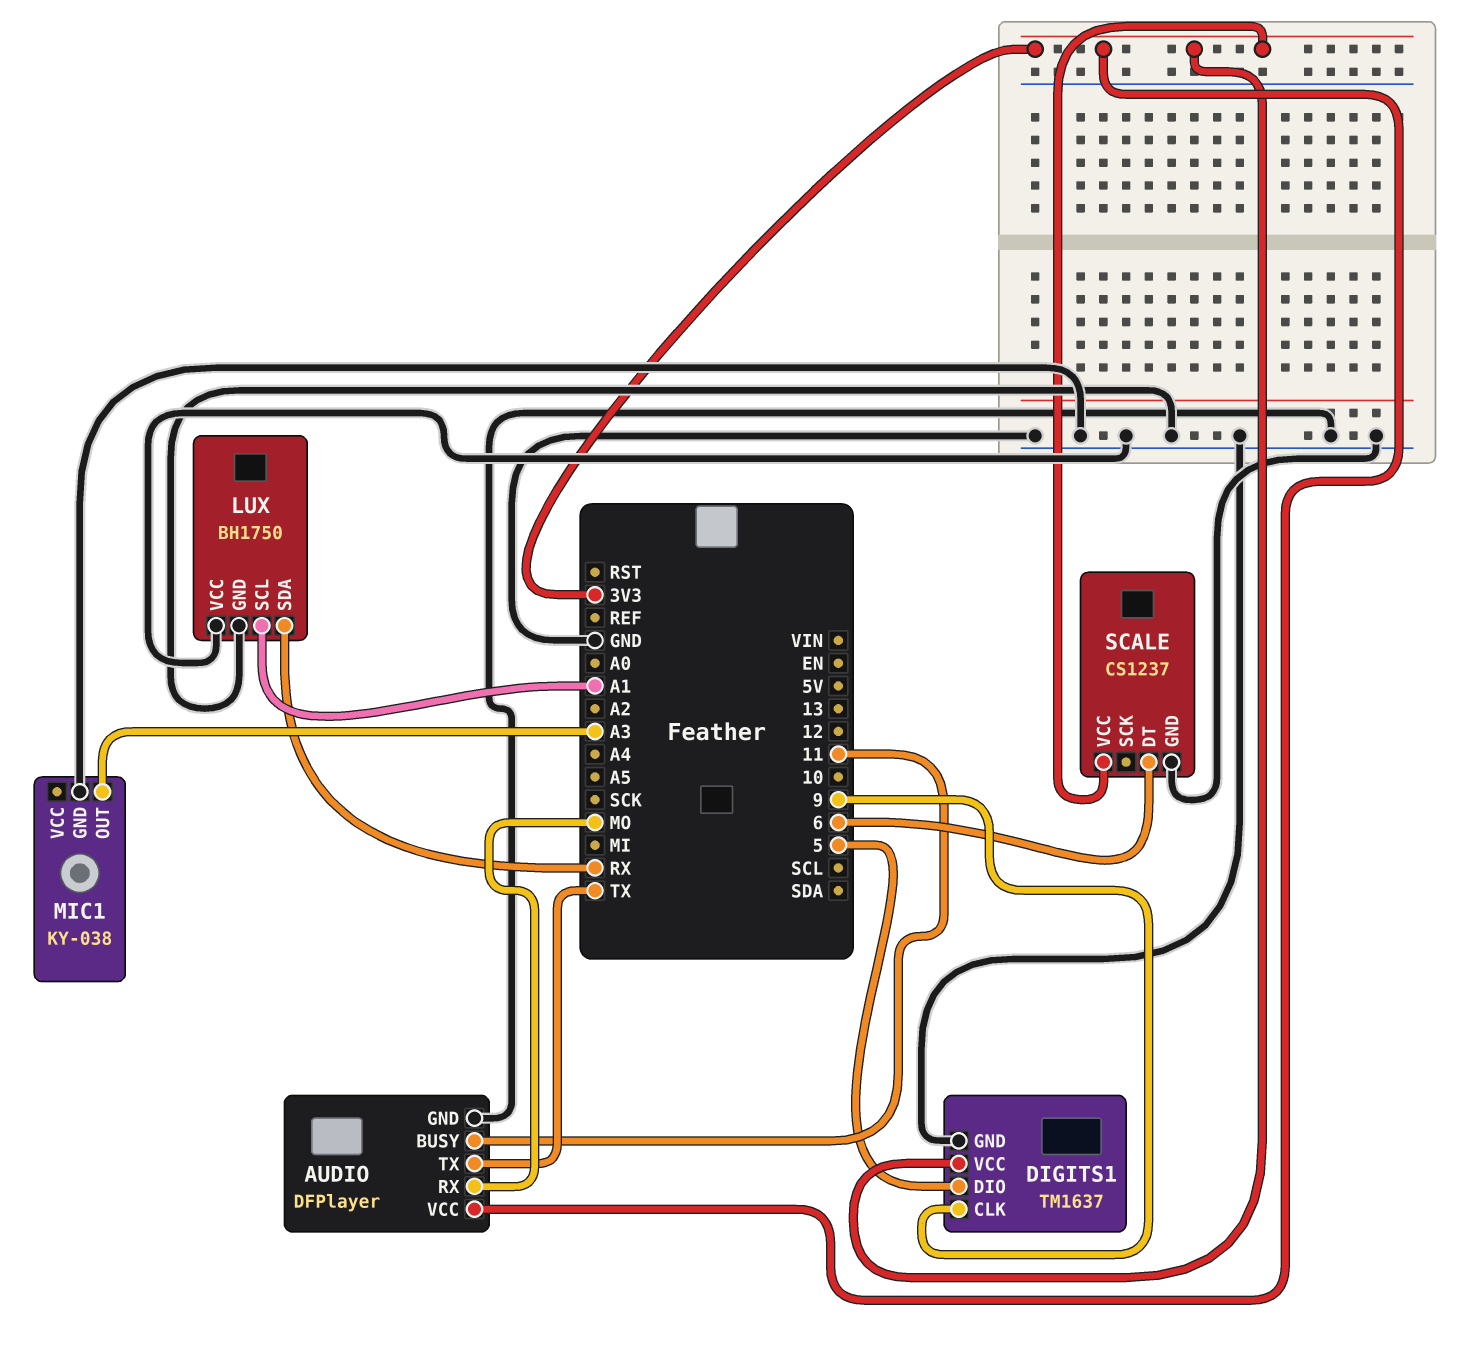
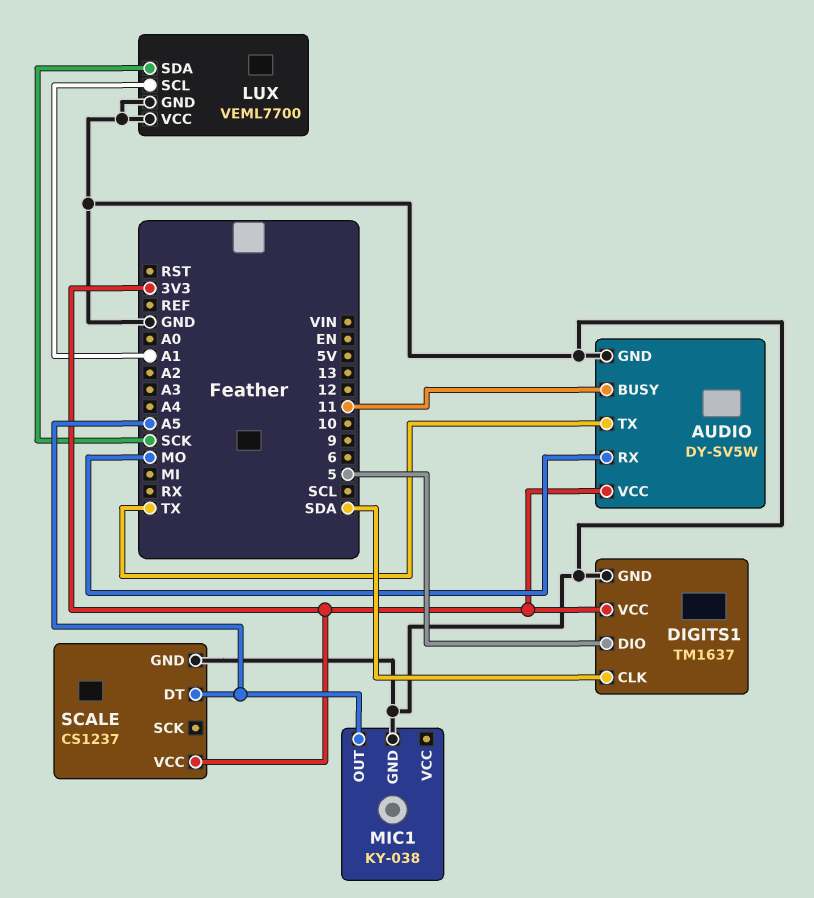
AUDIO: DFPlayer -> DY-SV5W
DIGITS1 pin CLK: 9 -> SDA
LUX: BH1750 -> VEML7700
LUX pin SDA: RX -> SCK
MIC1 pin OUT: A3 -> A5
SCALE pin DT: 6 -> A5

